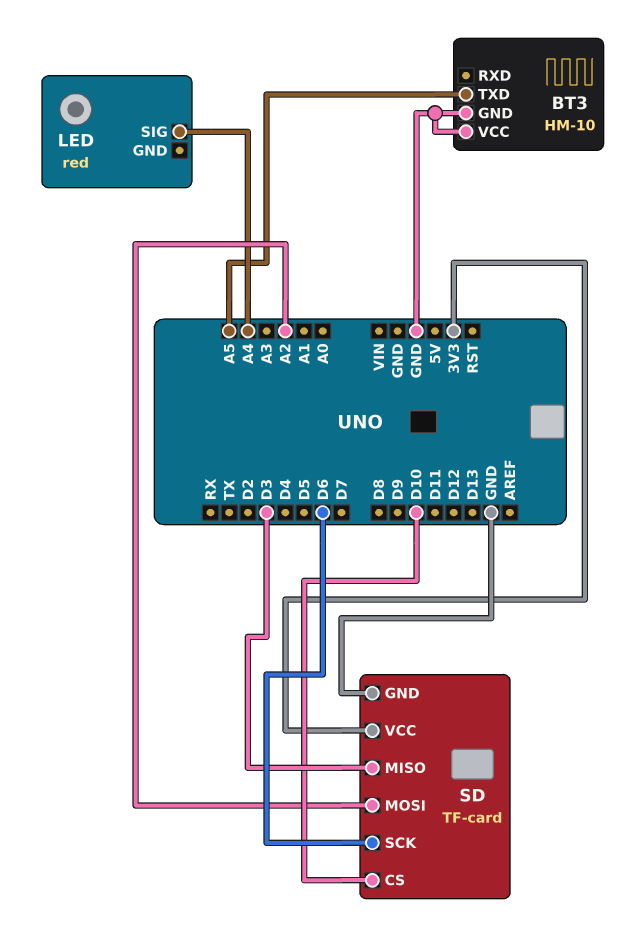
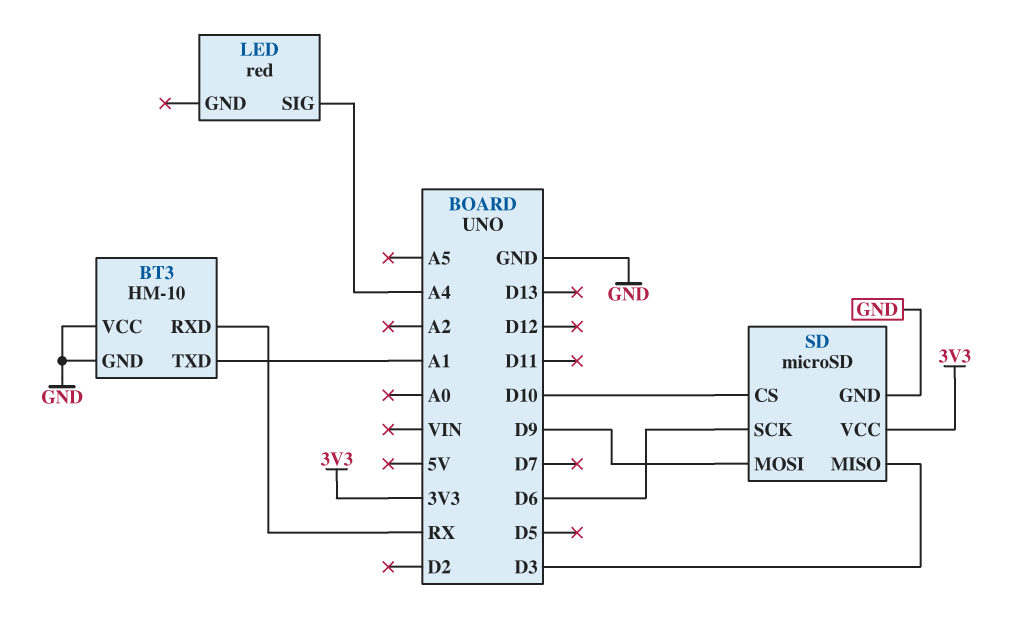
BT3 pin RXD: none -> RX
BT3 pin TXD: A5 -> A1
SD: TF-card -> microSD
SD pin MOSI: A2 -> D9

